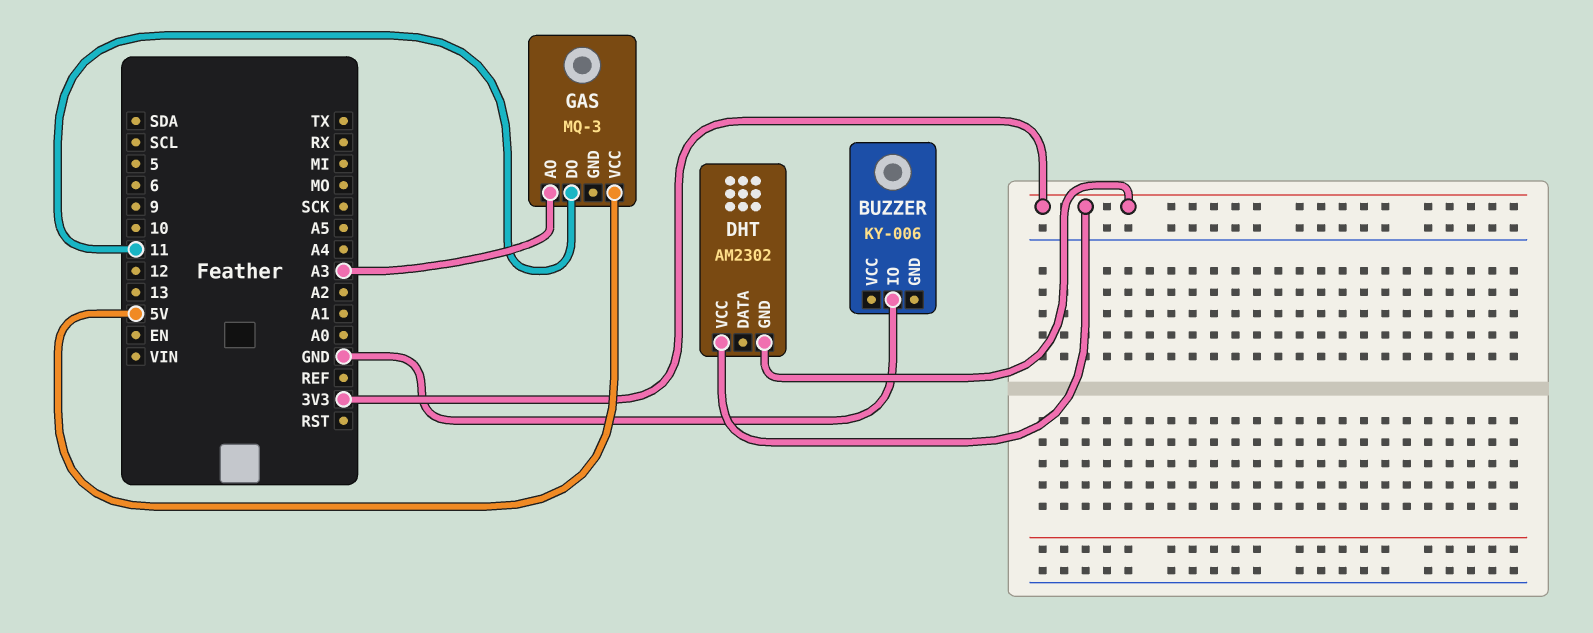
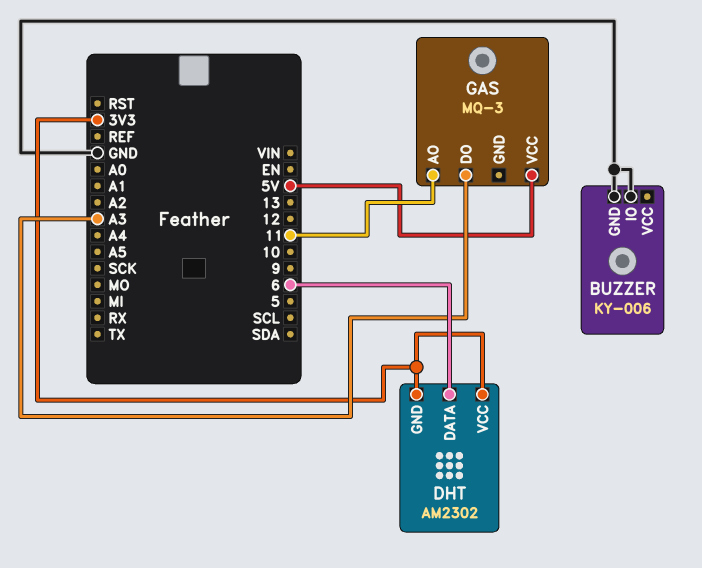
BUZZER pin GND: none -> GND
DHT pin DATA: none -> 6
GAS pin AO: A3 -> 11
GAS pin DO: 11 -> A3

